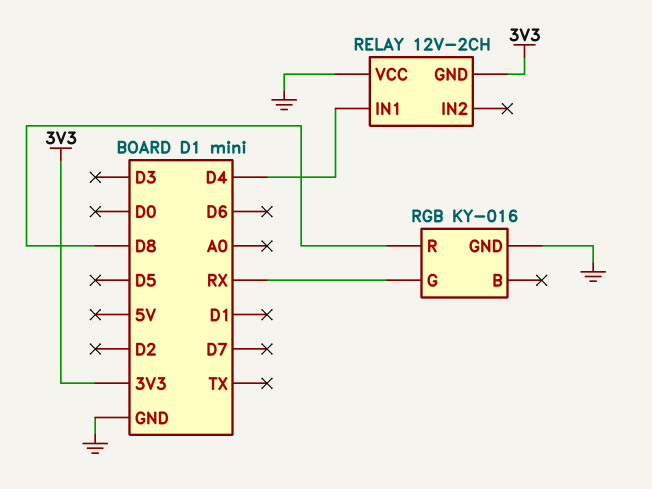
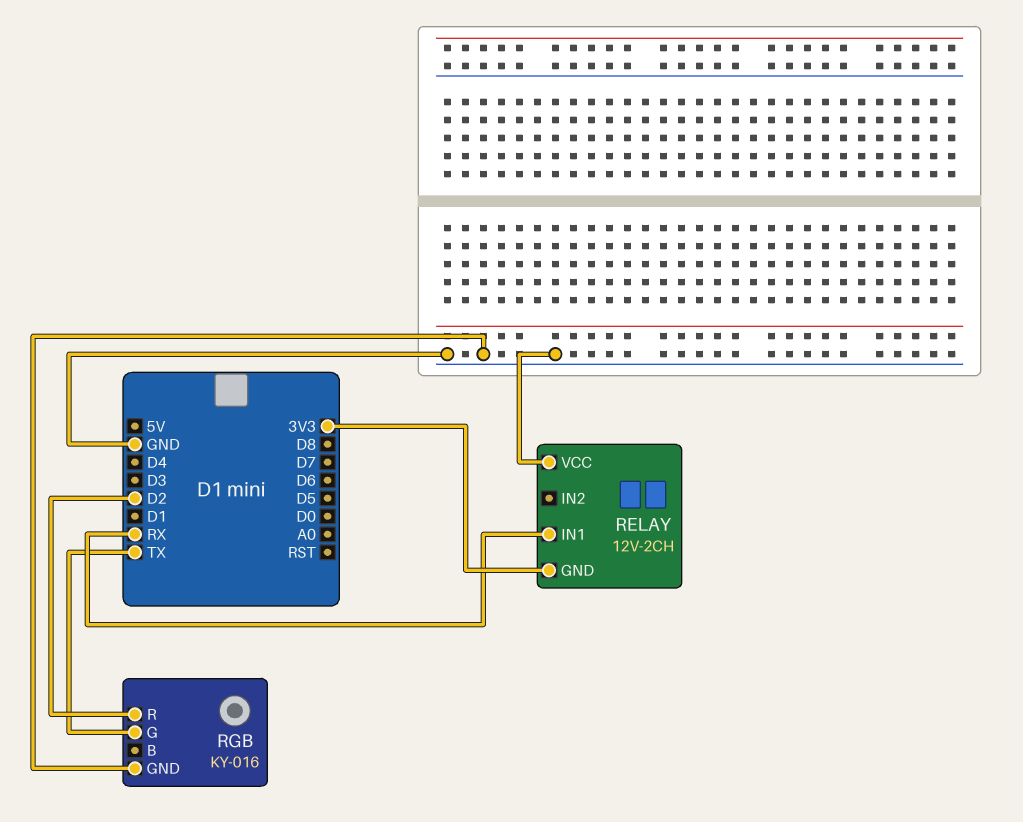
RELAY pin IN1: D4 -> RX
RGB pin G: RX -> TX
RGB pin R: D8 -> D2

